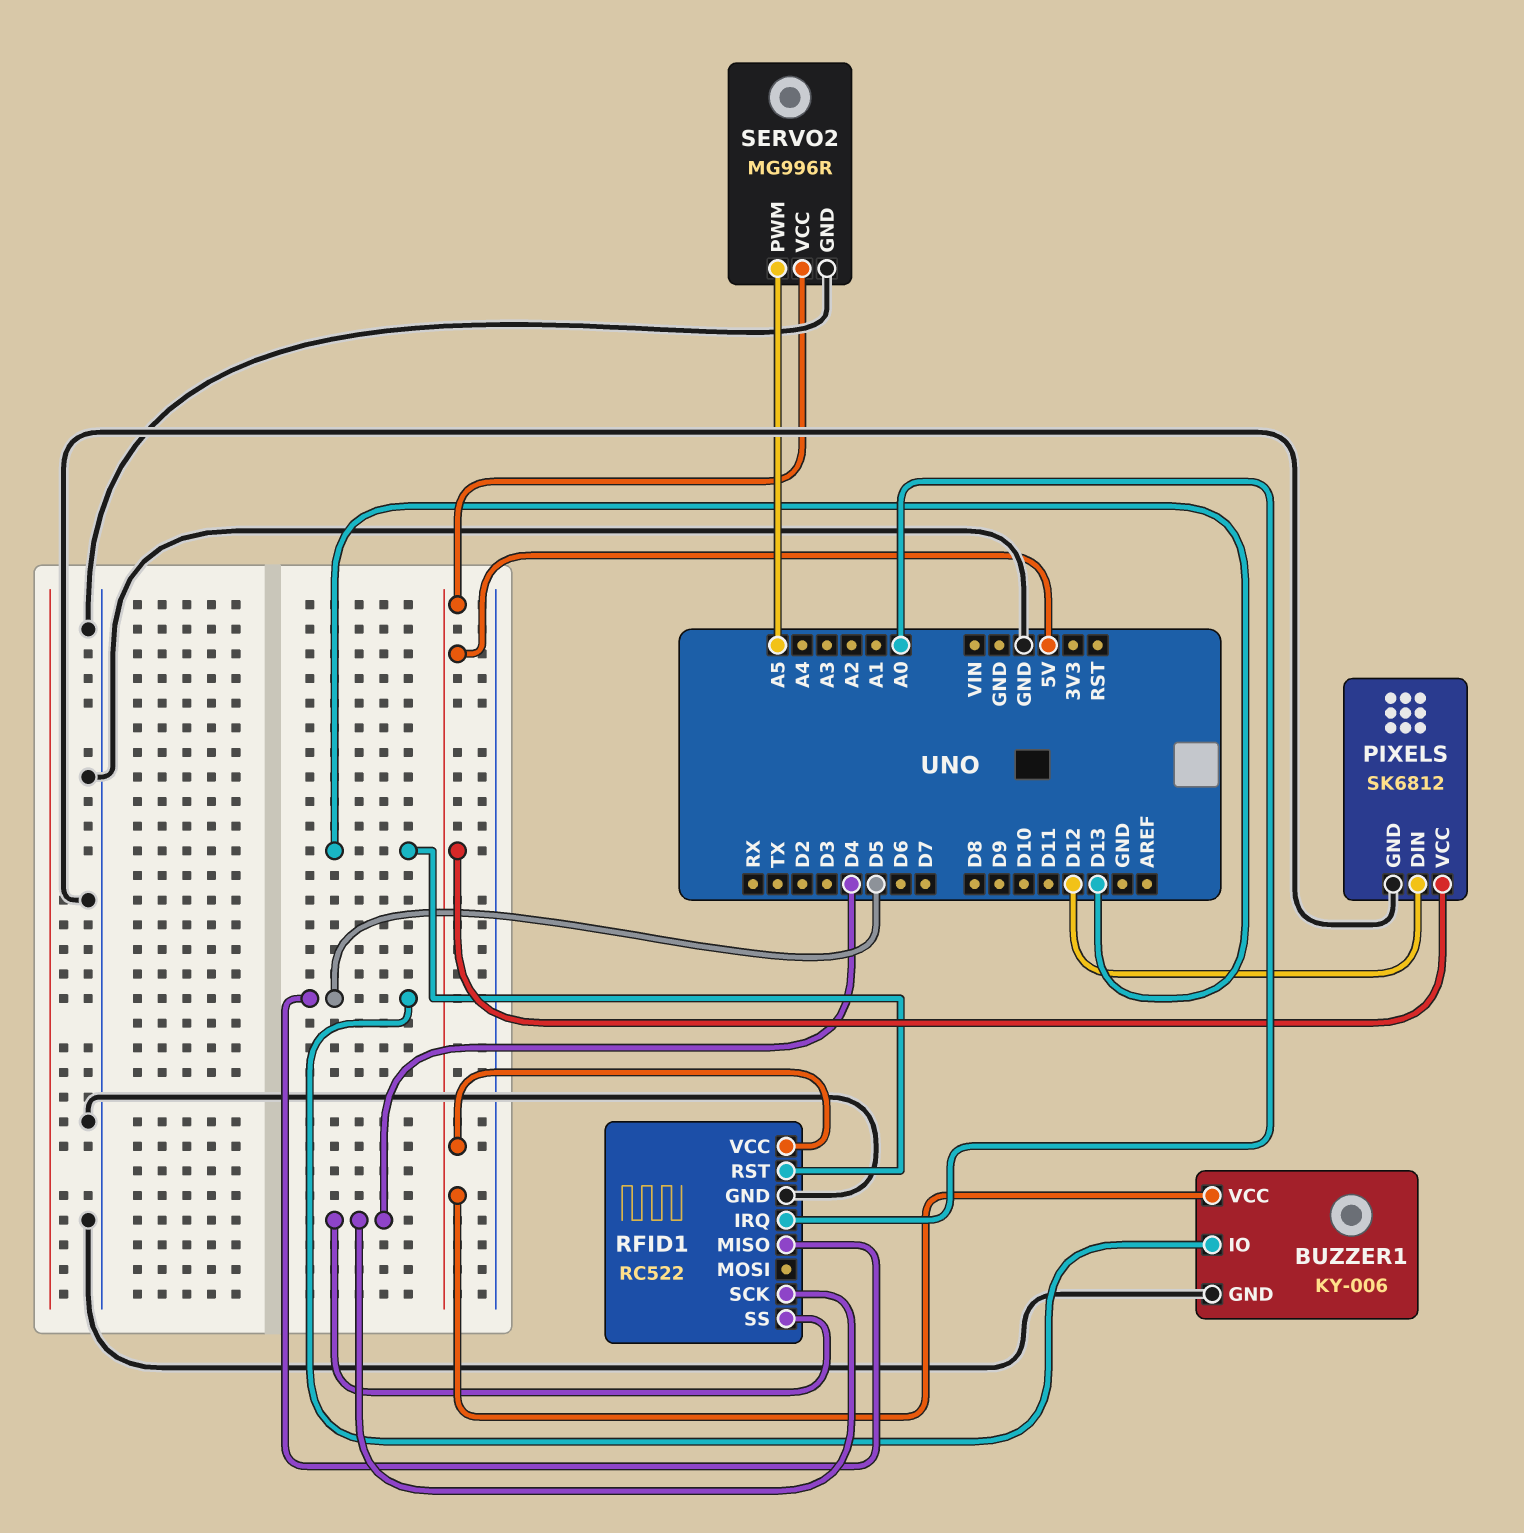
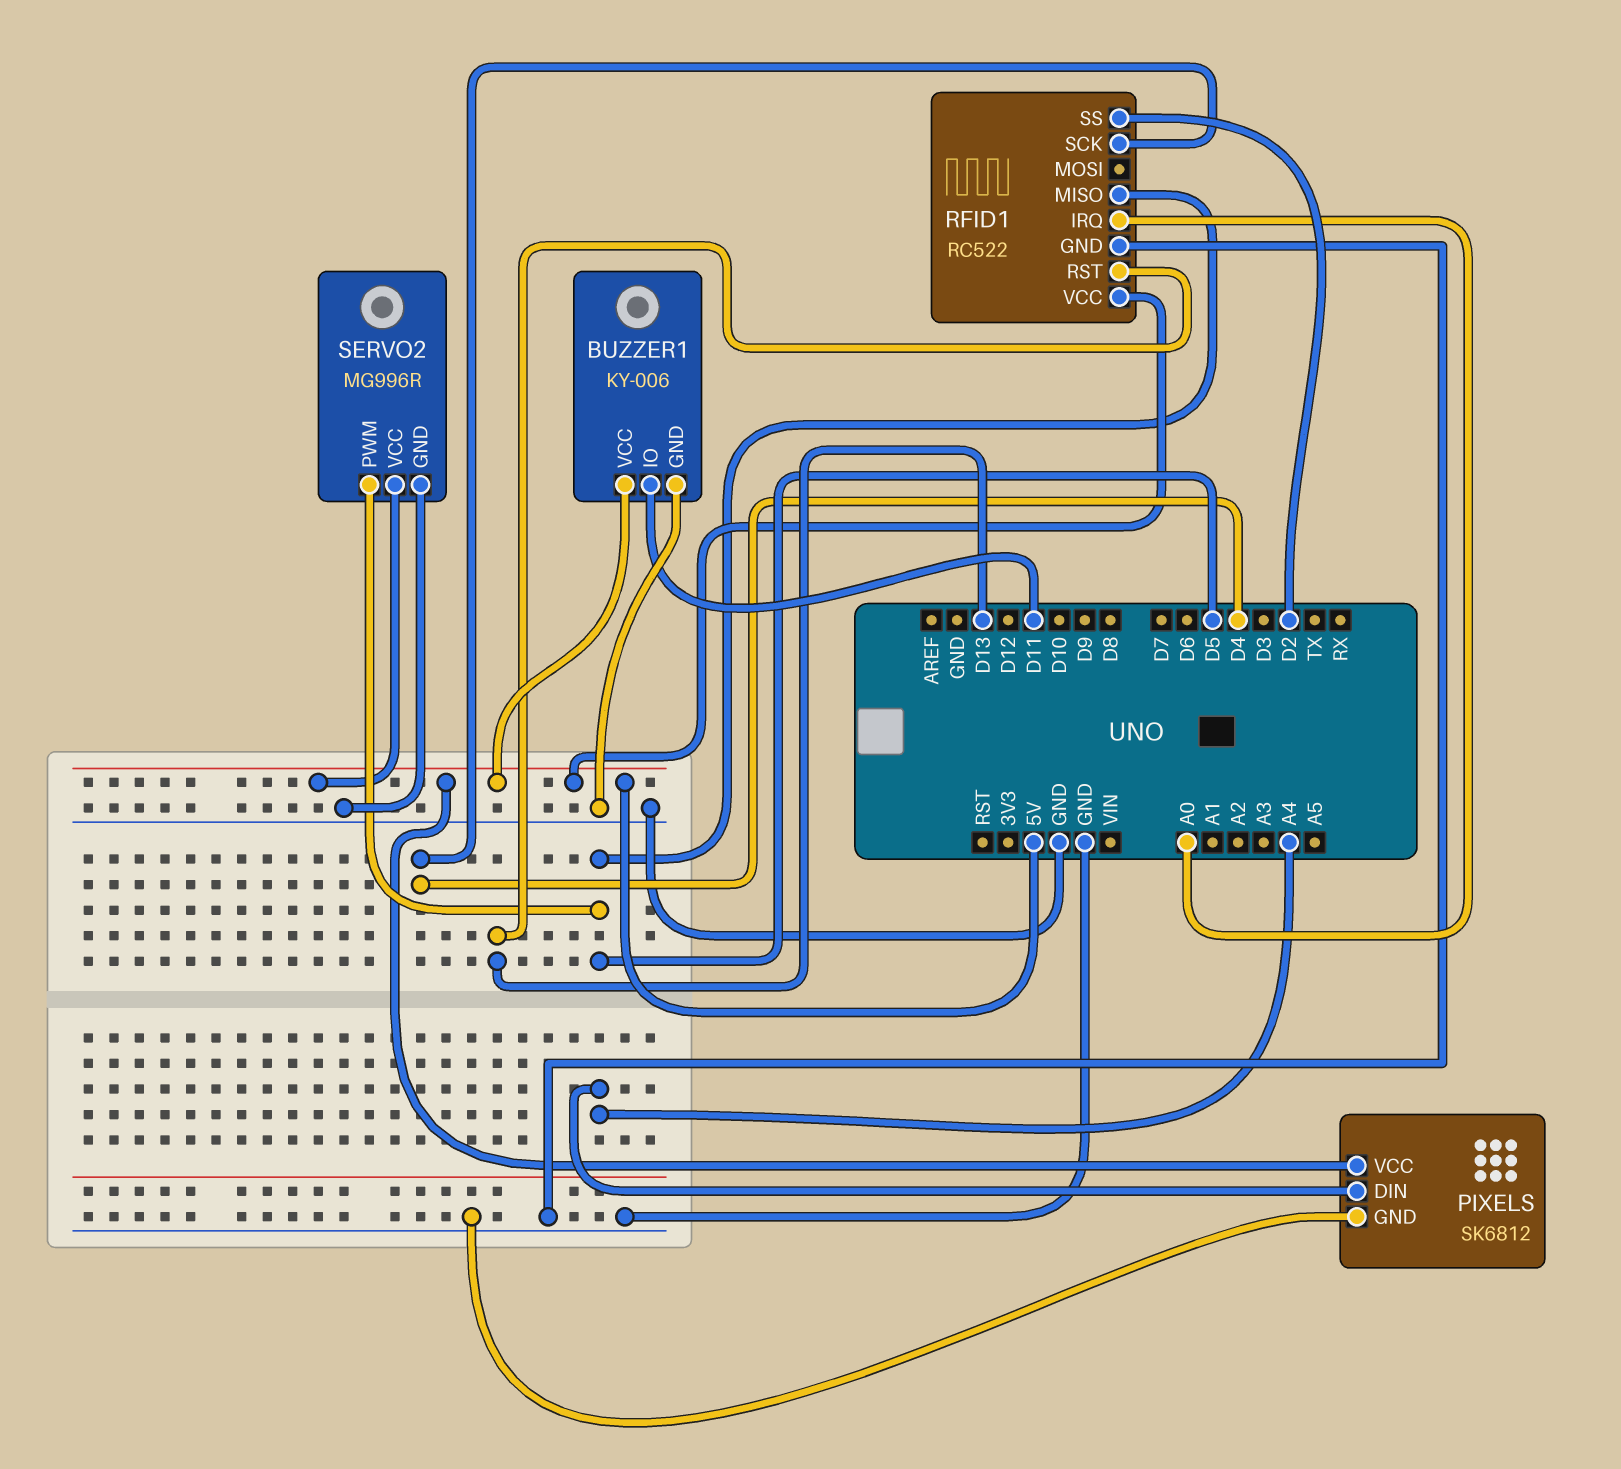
BUZZER1 pin IO: D5 -> D11
PIXELS pin DIN: D12 -> A4
RFID1 pin SS: D4 -> D2
SERVO2 pin PWM: A5 -> D5

